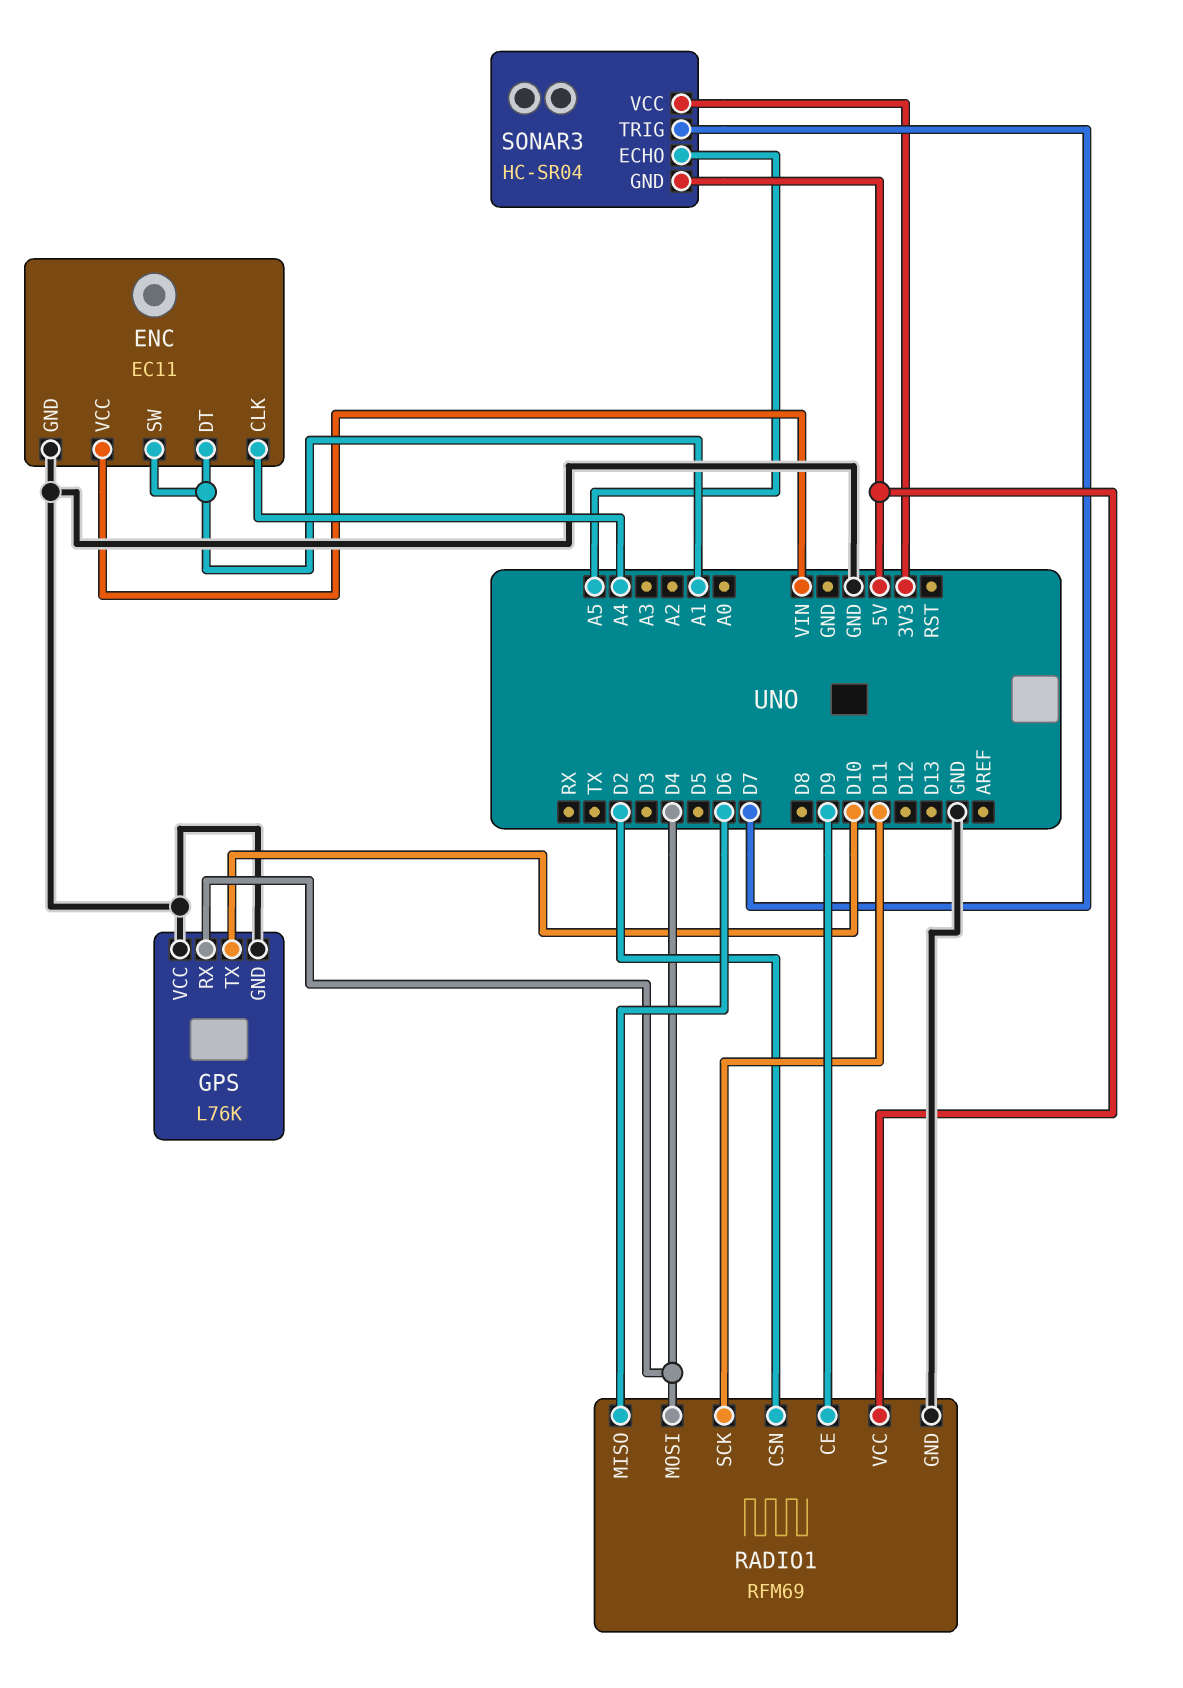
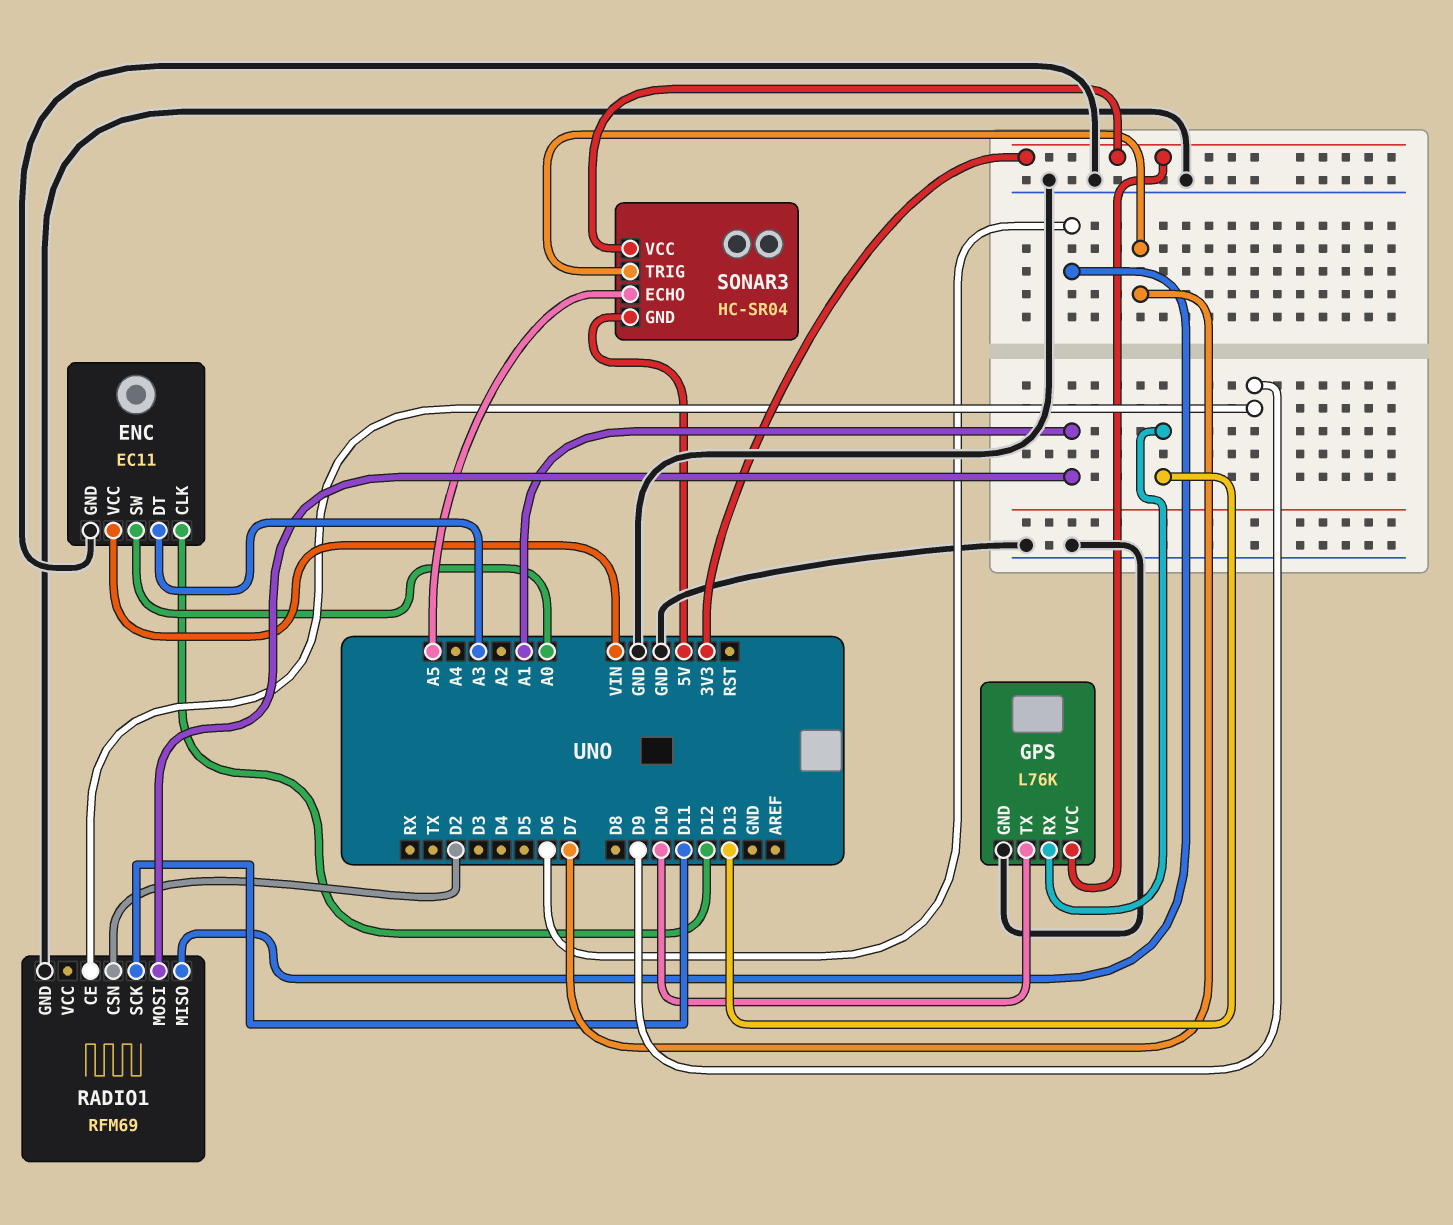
ENC pin CLK: A4 -> D12
ENC pin DT: A1 -> A3
ENC pin SW: A1 -> A0
GPS pin RX: D4 -> D13
GPS pin VCC: GND -> 3V3
RADIO1 pin MOSI: D4 -> A1
RADIO1 pin VCC: 5V -> none

